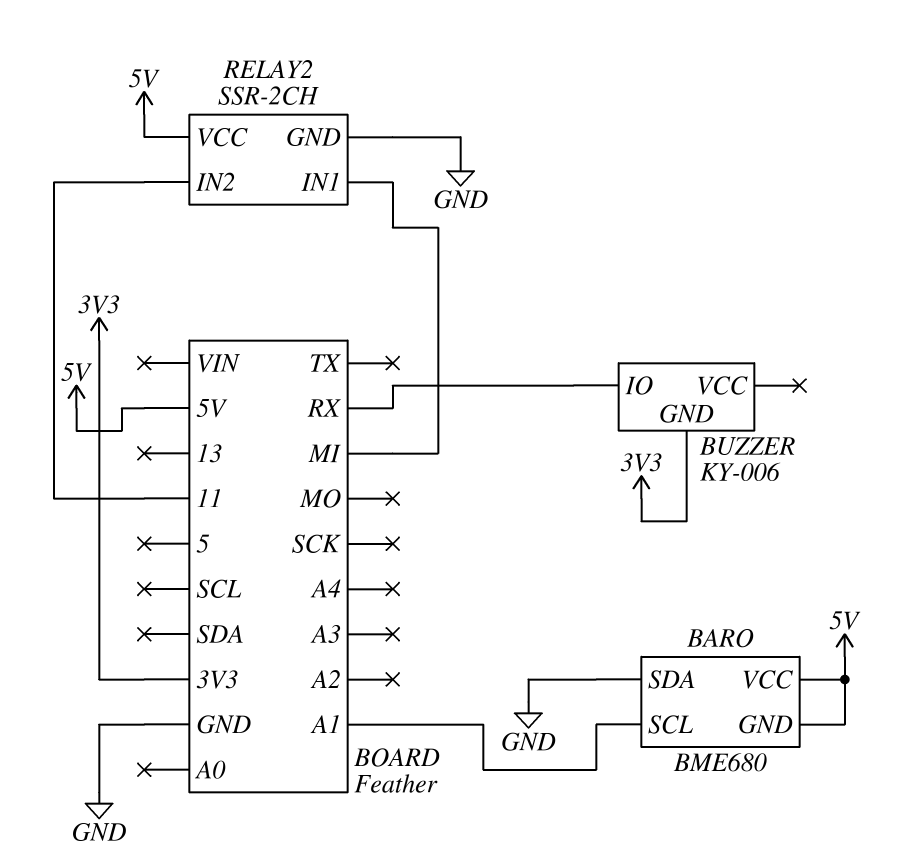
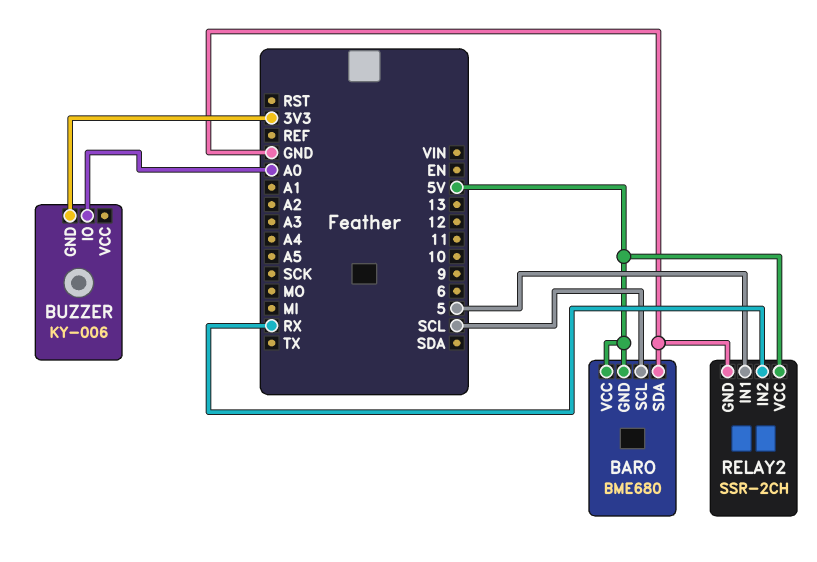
BARO pin SCL: A1 -> SCL
BUZZER pin IO: RX -> A0
RELAY2 pin IN1: MI -> 5
RELAY2 pin IN2: 11 -> RX

